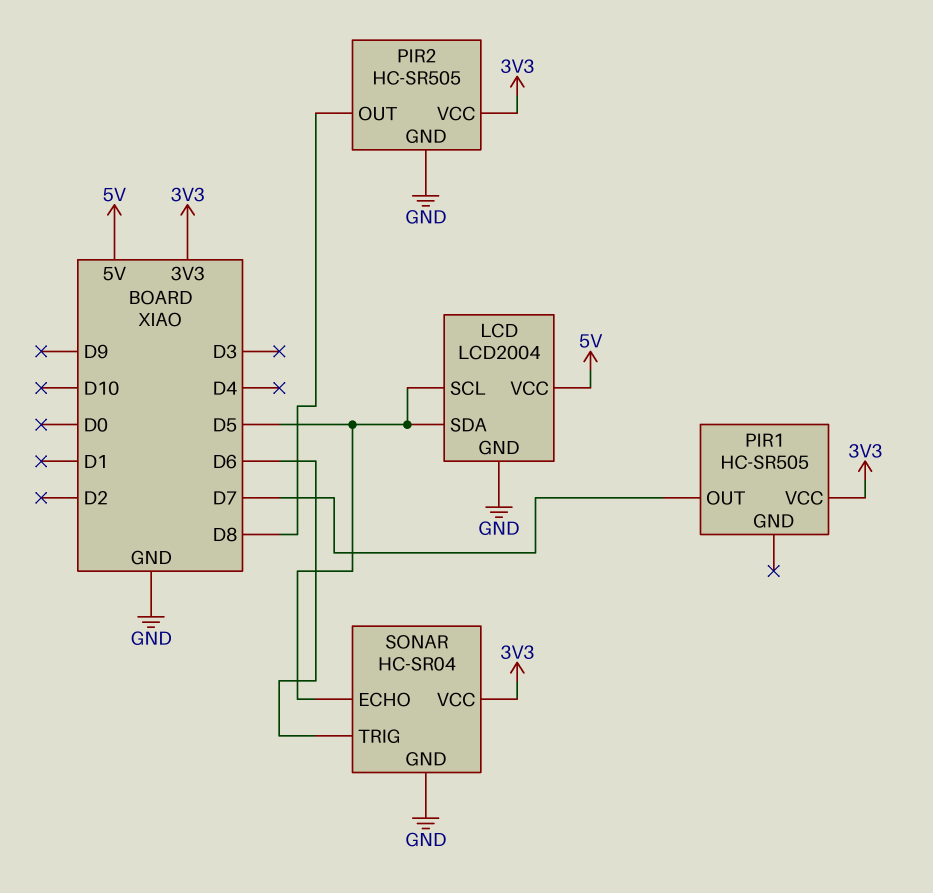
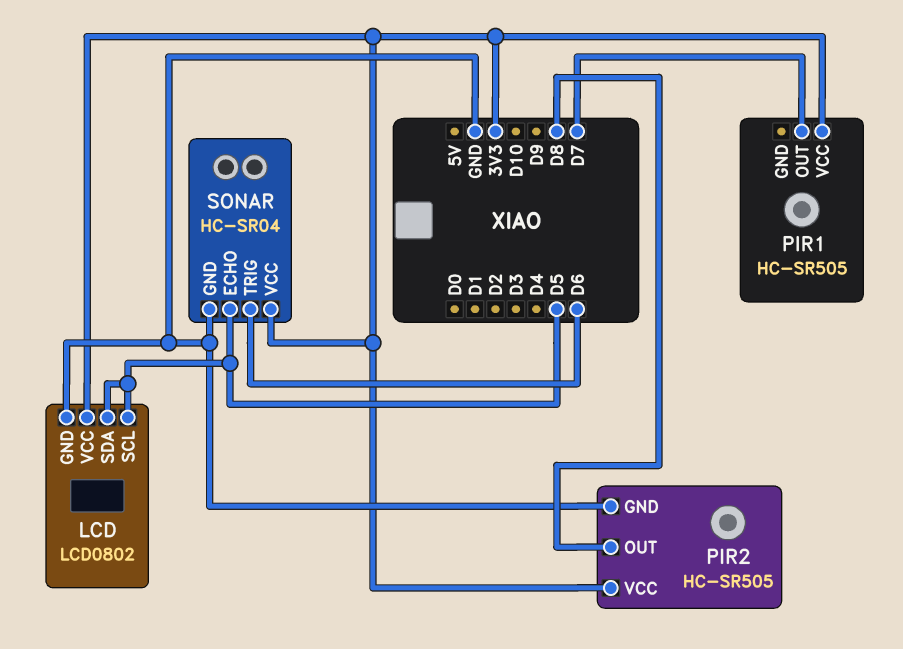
LCD: LCD2004 -> LCD0802
LCD pin VCC: 5V -> 3V3

